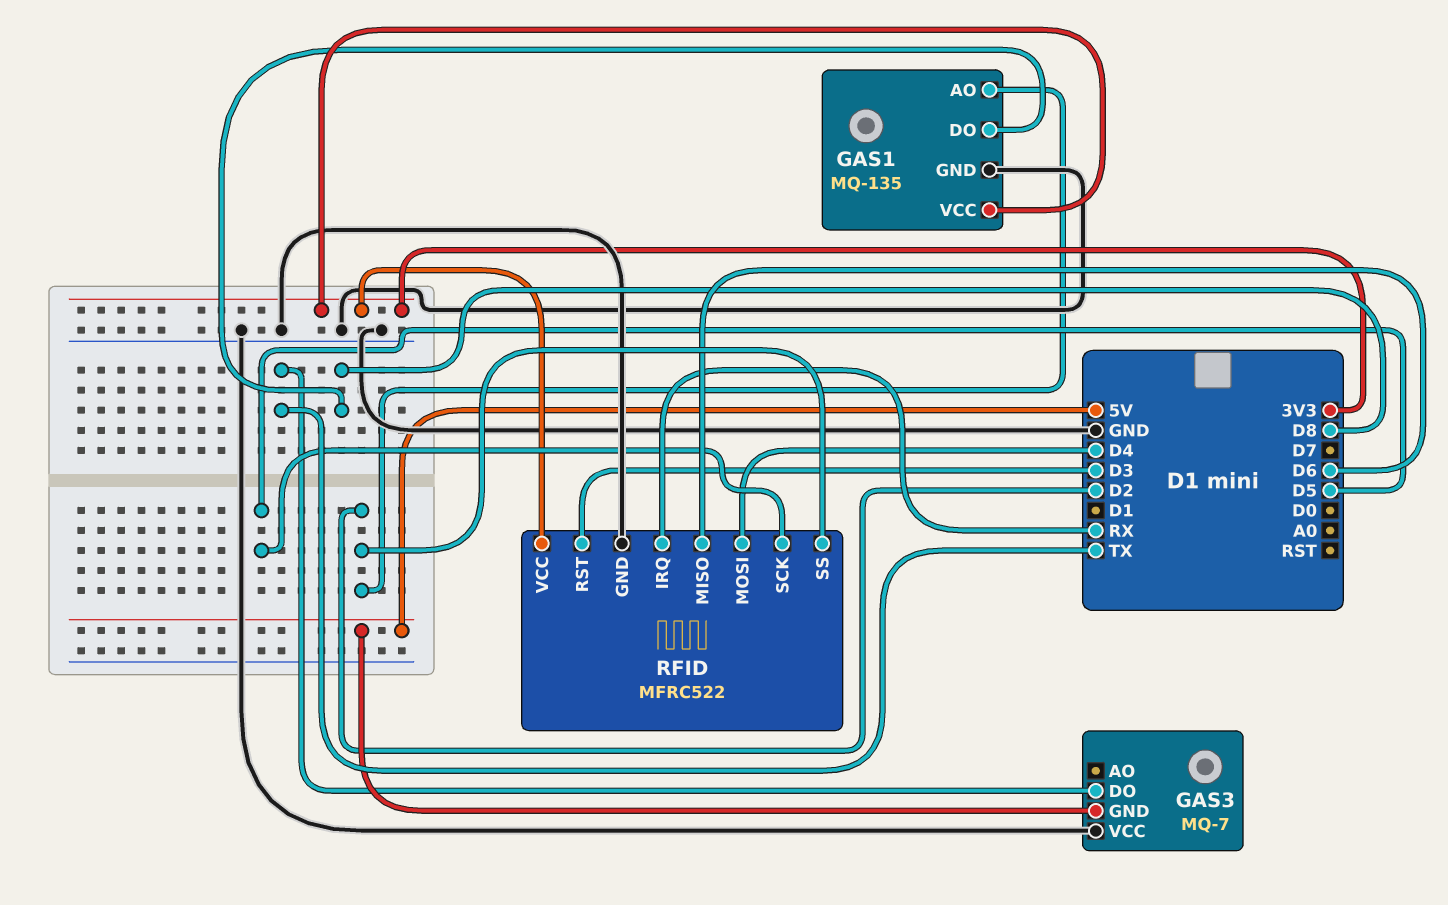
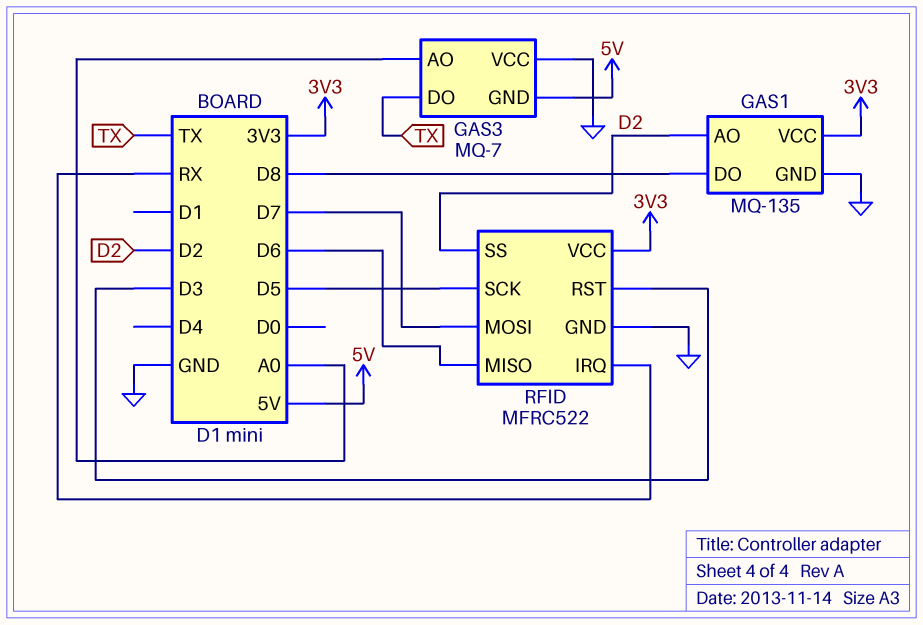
GAS3 pin AO: none -> A0
RFID pin MOSI: D4 -> D7

